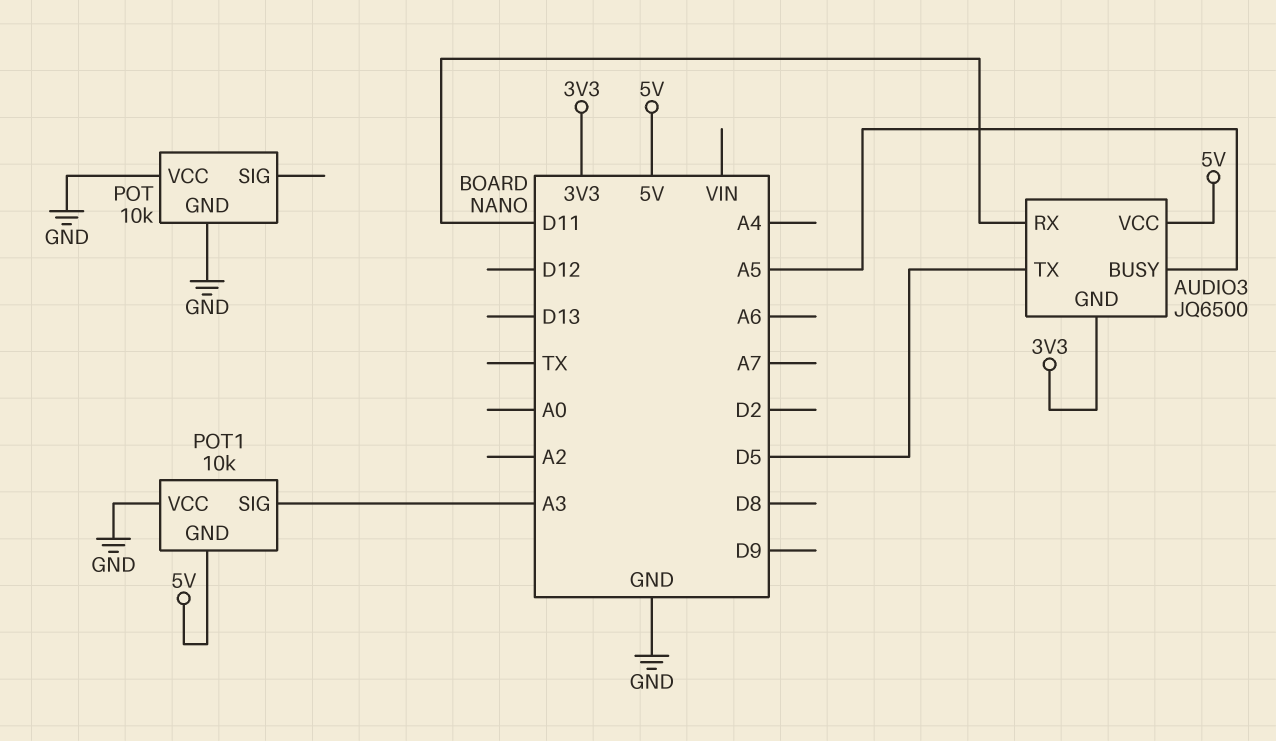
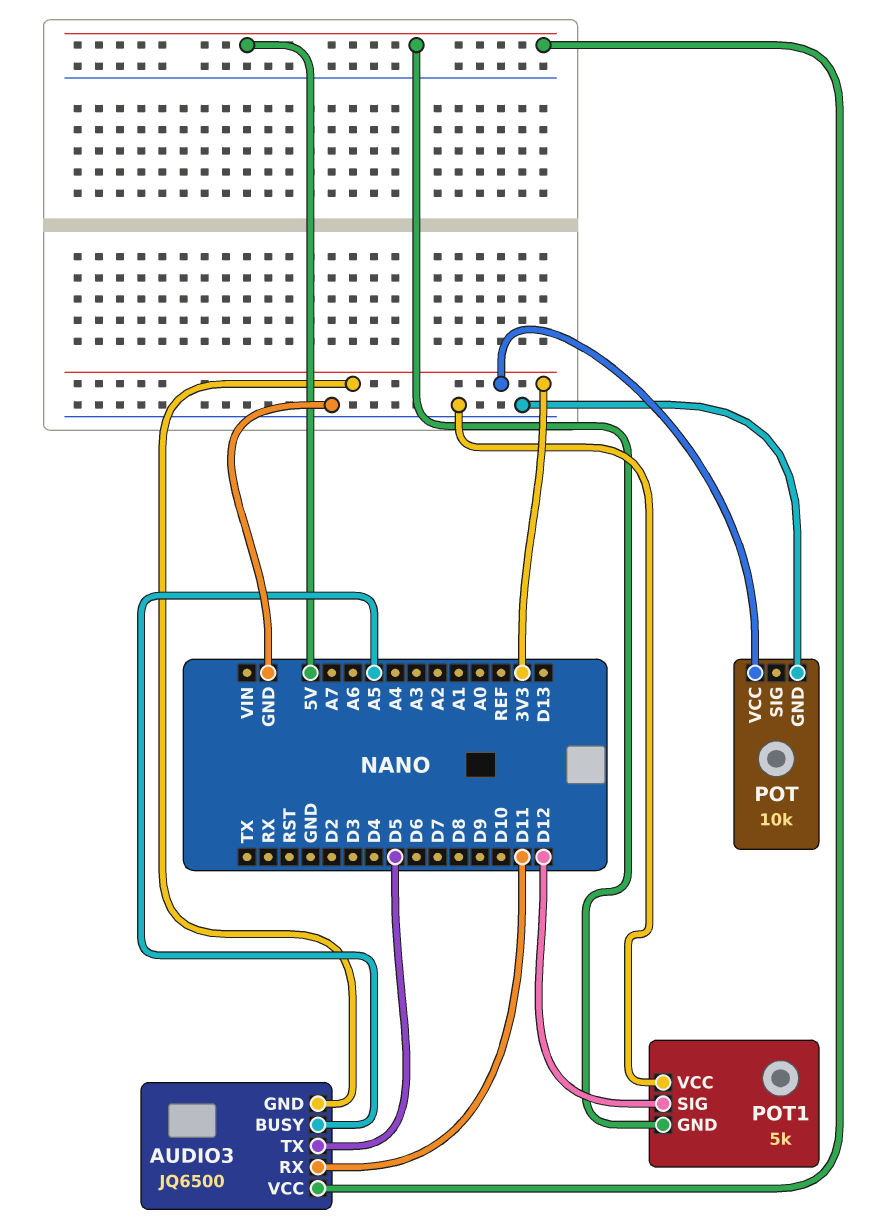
POT pin VCC: GND -> 3V3
POT1: 10k -> 5k
POT1 pin SIG: A3 -> D12

